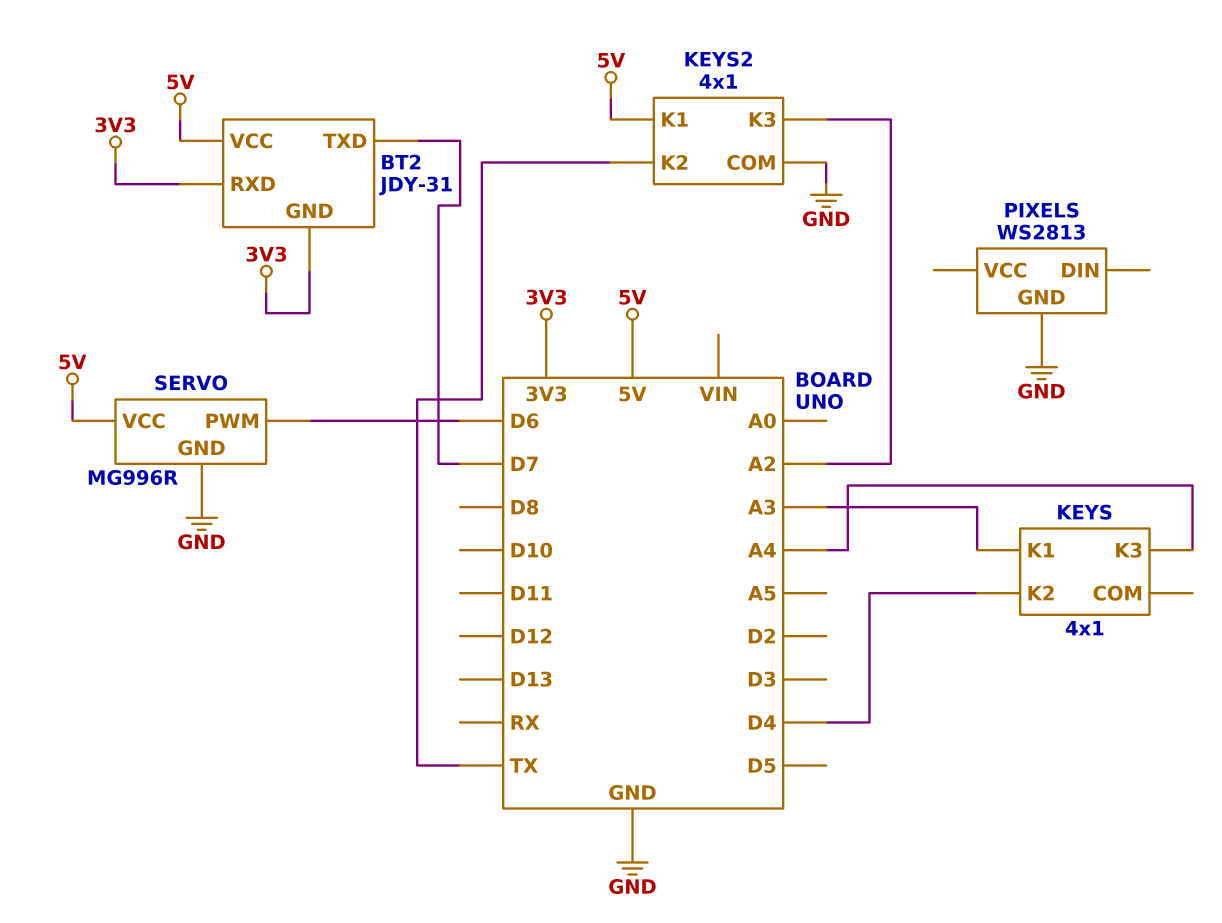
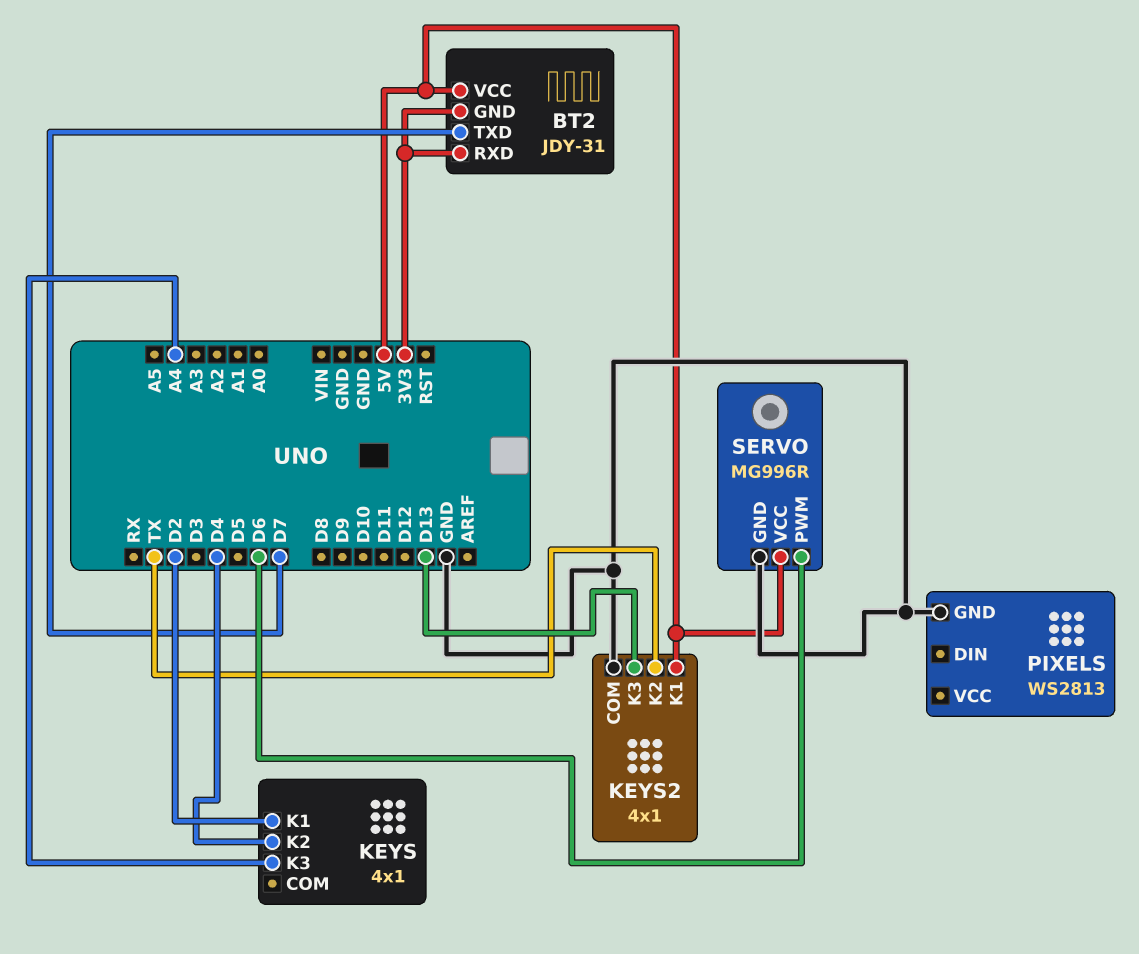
KEYS pin K1: A3 -> D2
KEYS2 pin K3: A2 -> D13

